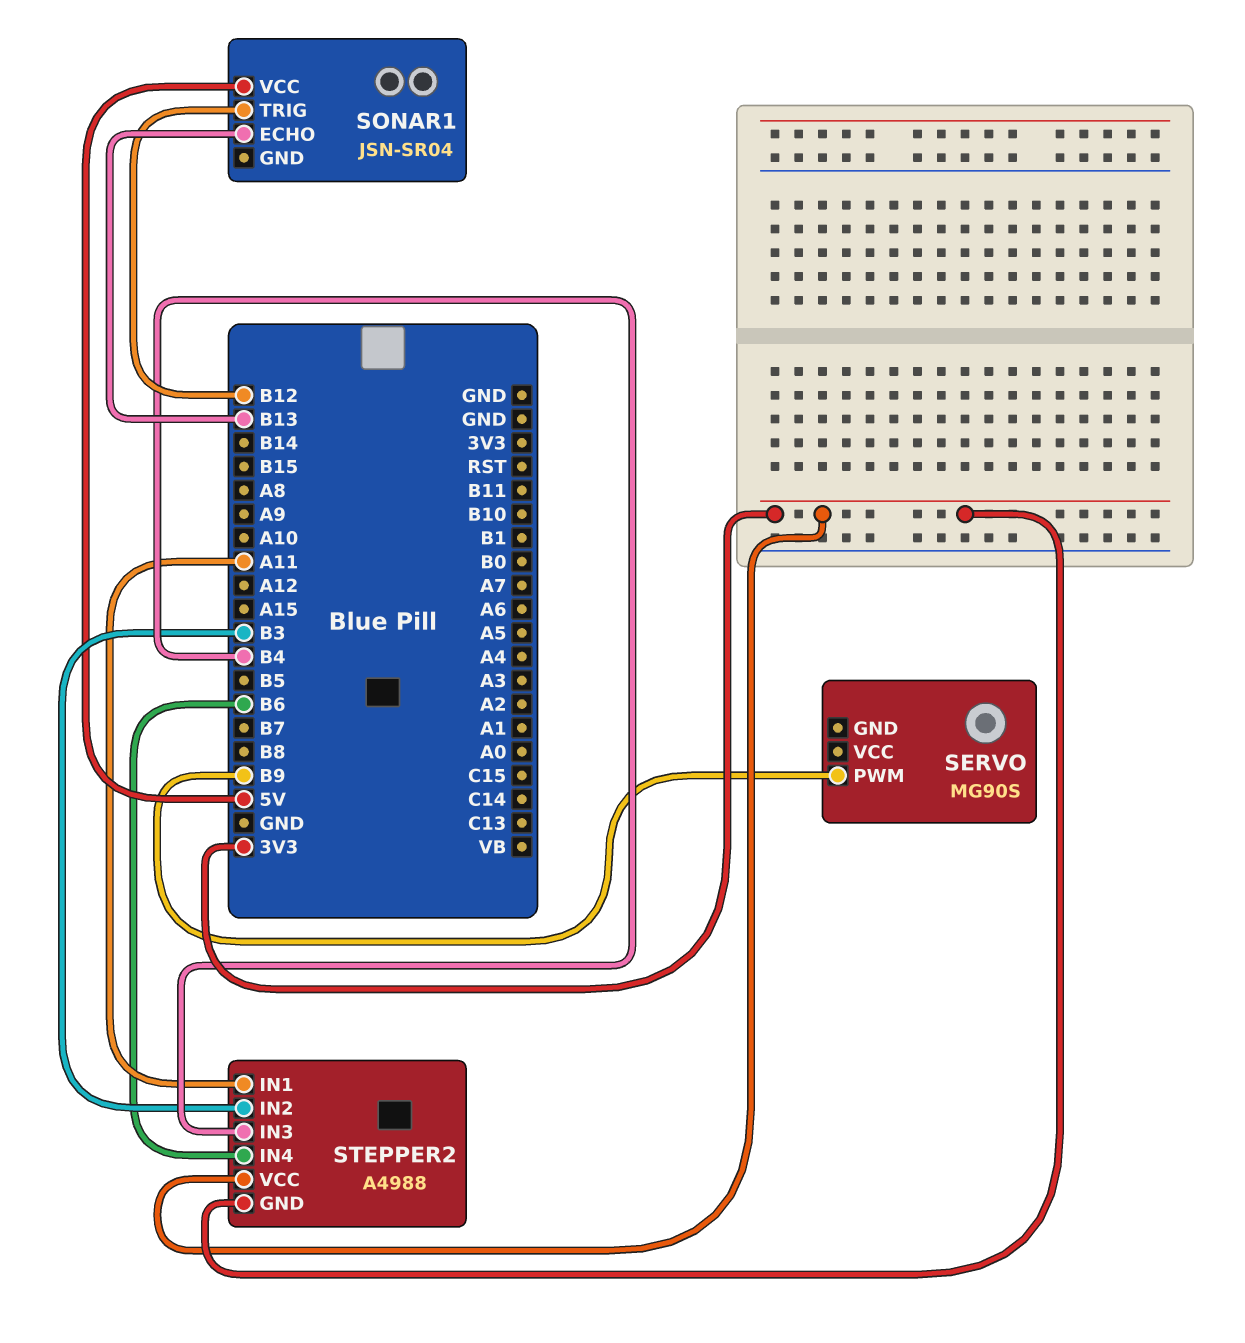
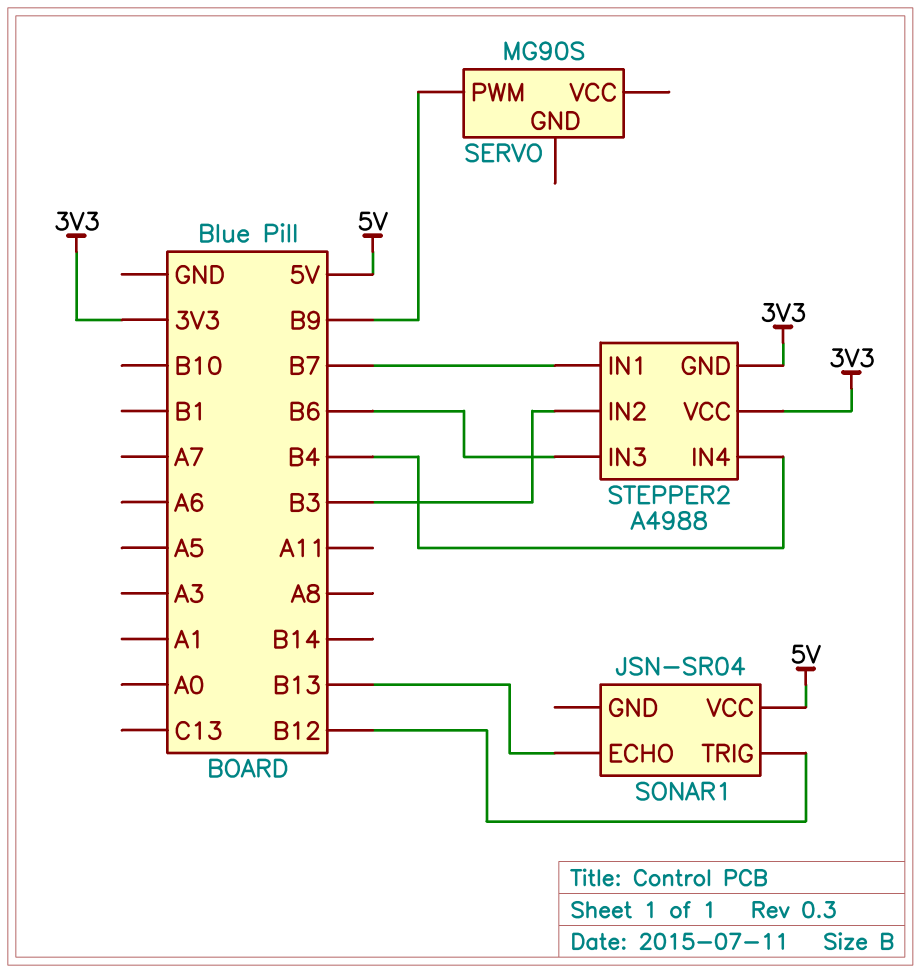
STEPPER2 pin IN1: A11 -> B7
STEPPER2 pin IN3: B4 -> B6
STEPPER2 pin IN4: B6 -> B4

